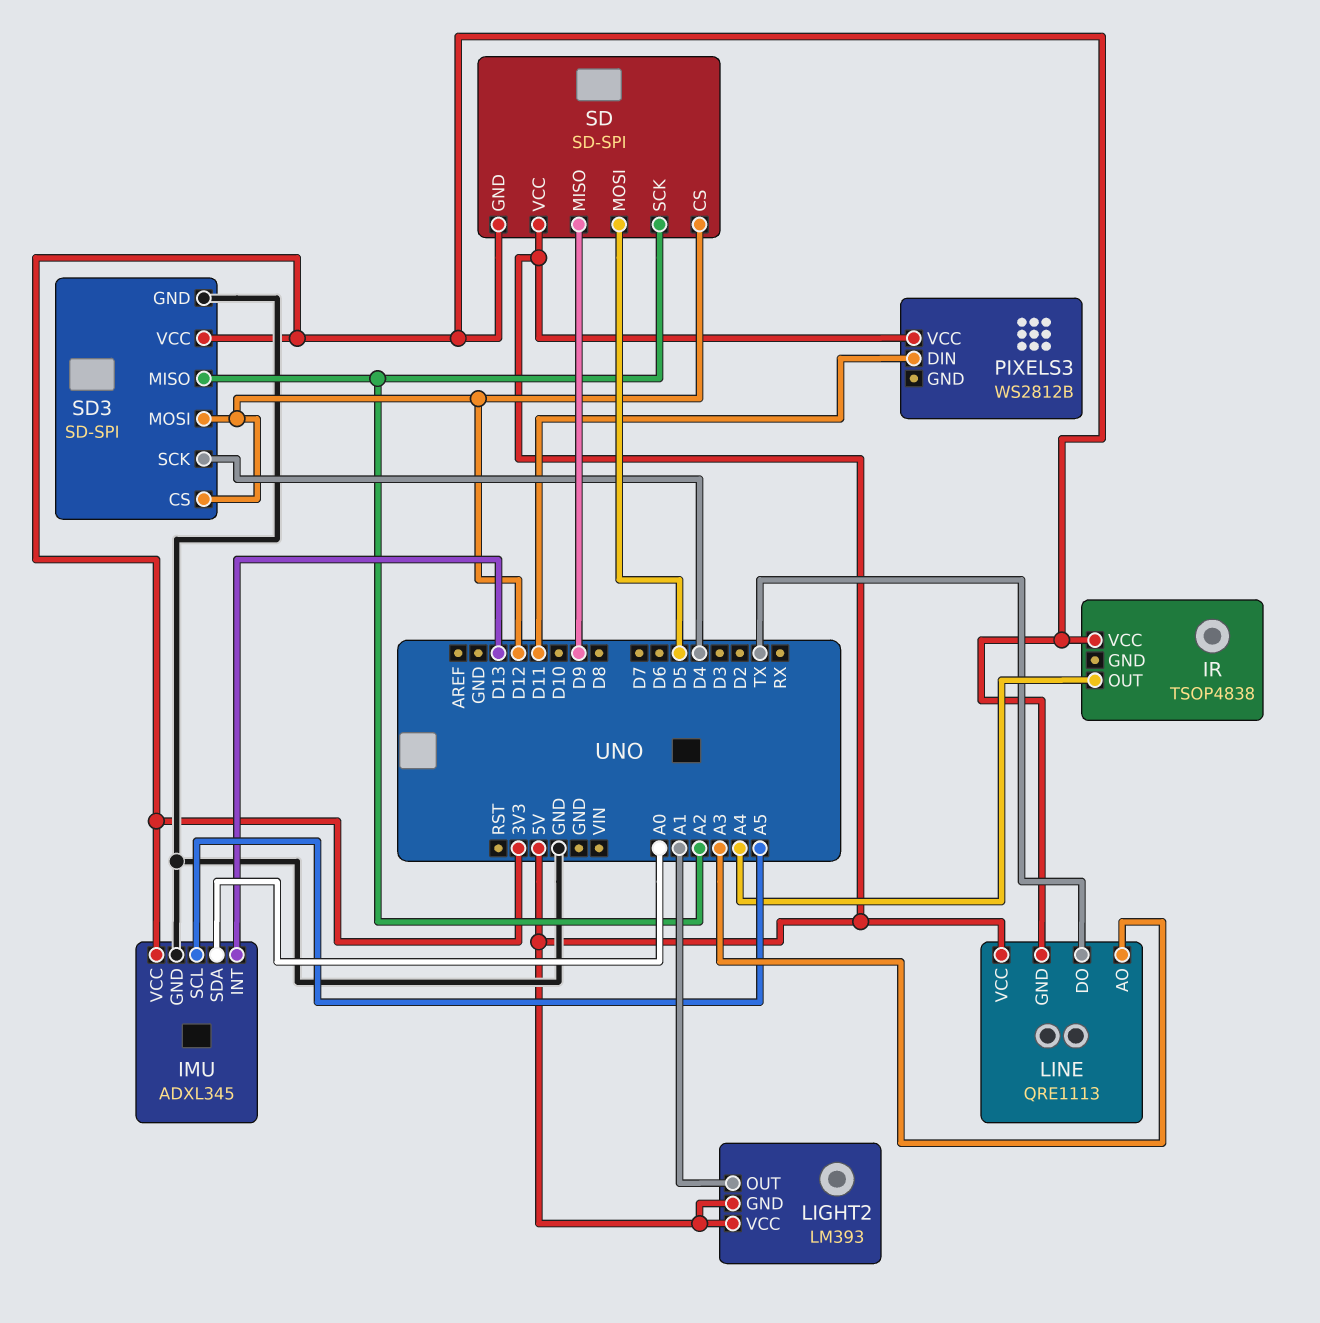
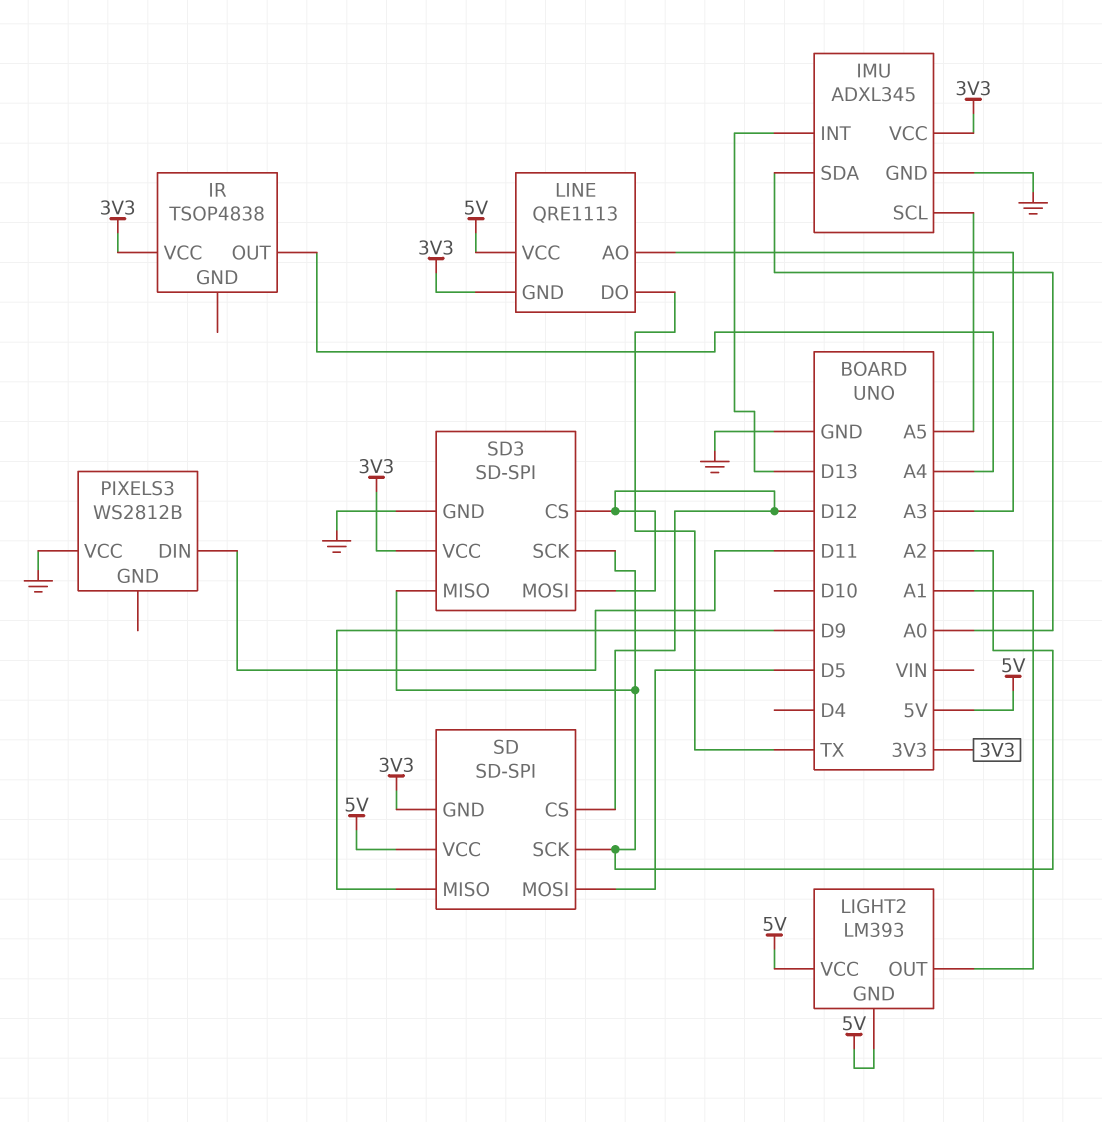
PIXELS3 pin VCC: 5V -> GND
SD3 pin SCK: D4 -> A2

